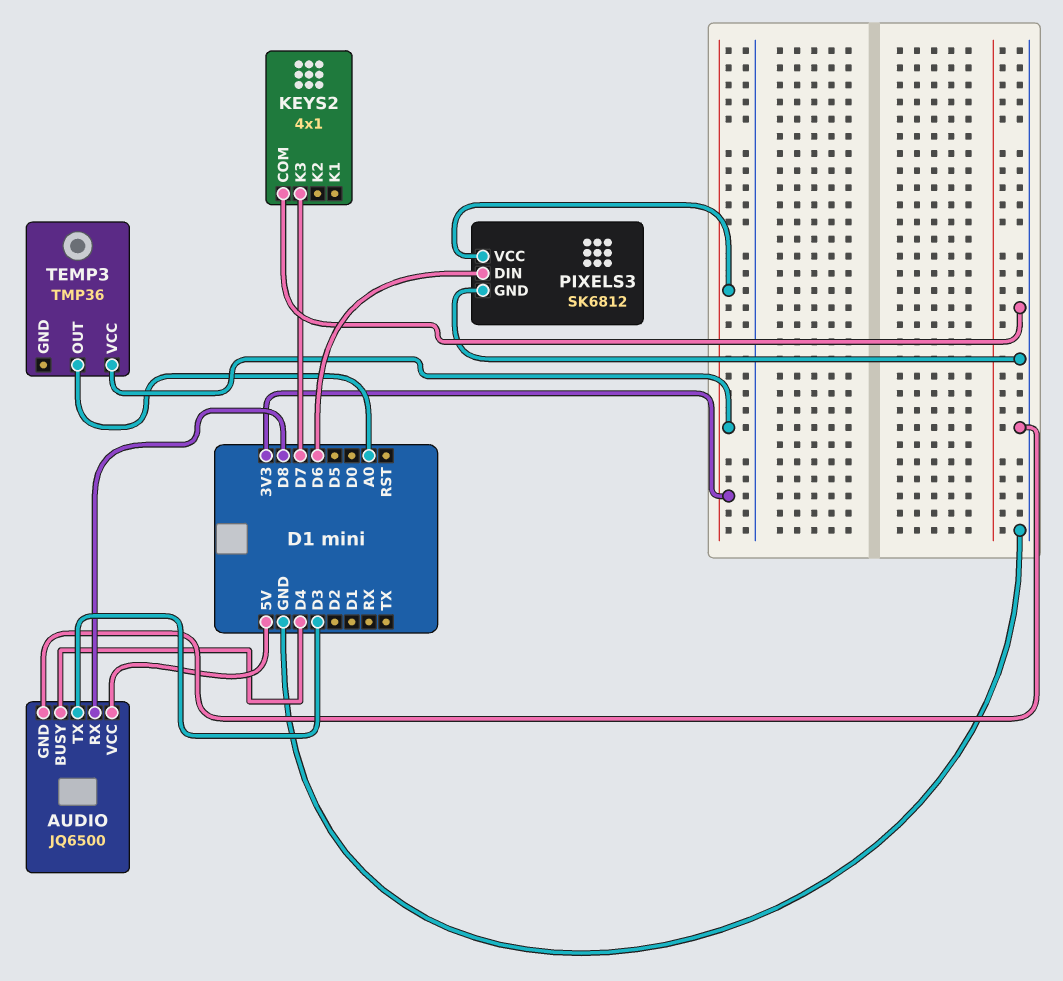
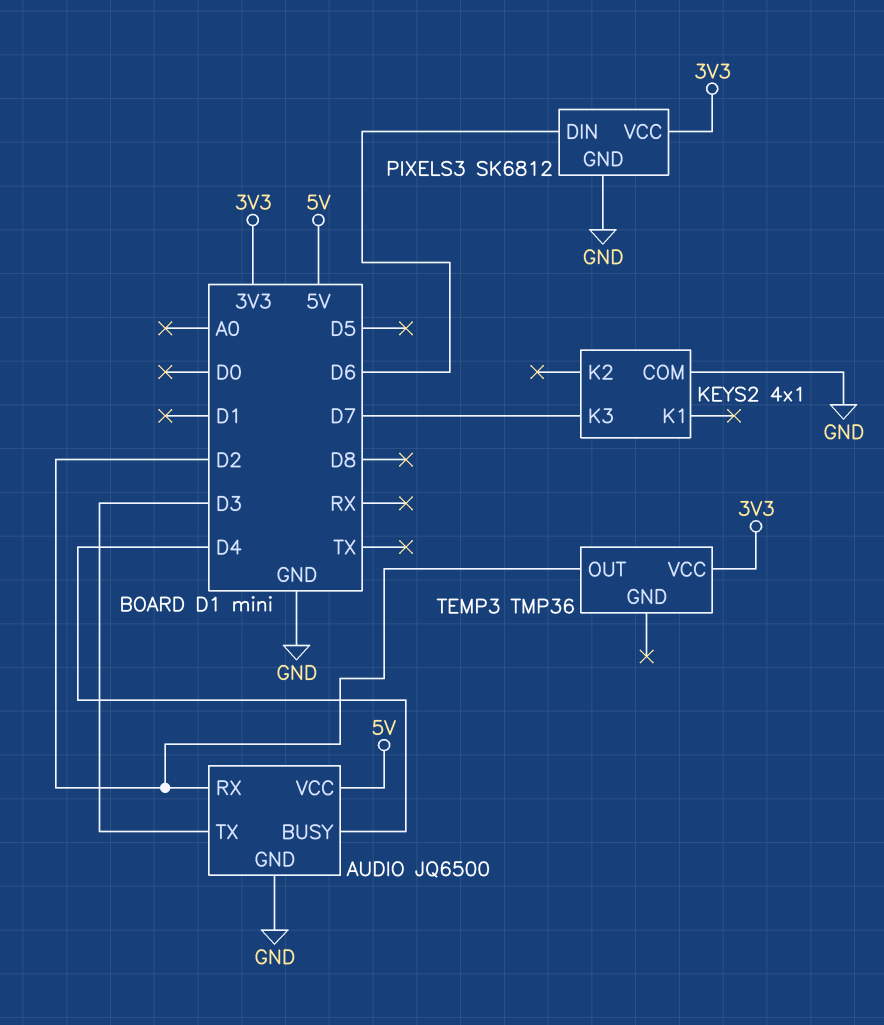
AUDIO pin RX: D8 -> D2
TEMP3 pin OUT: A0 -> D2

